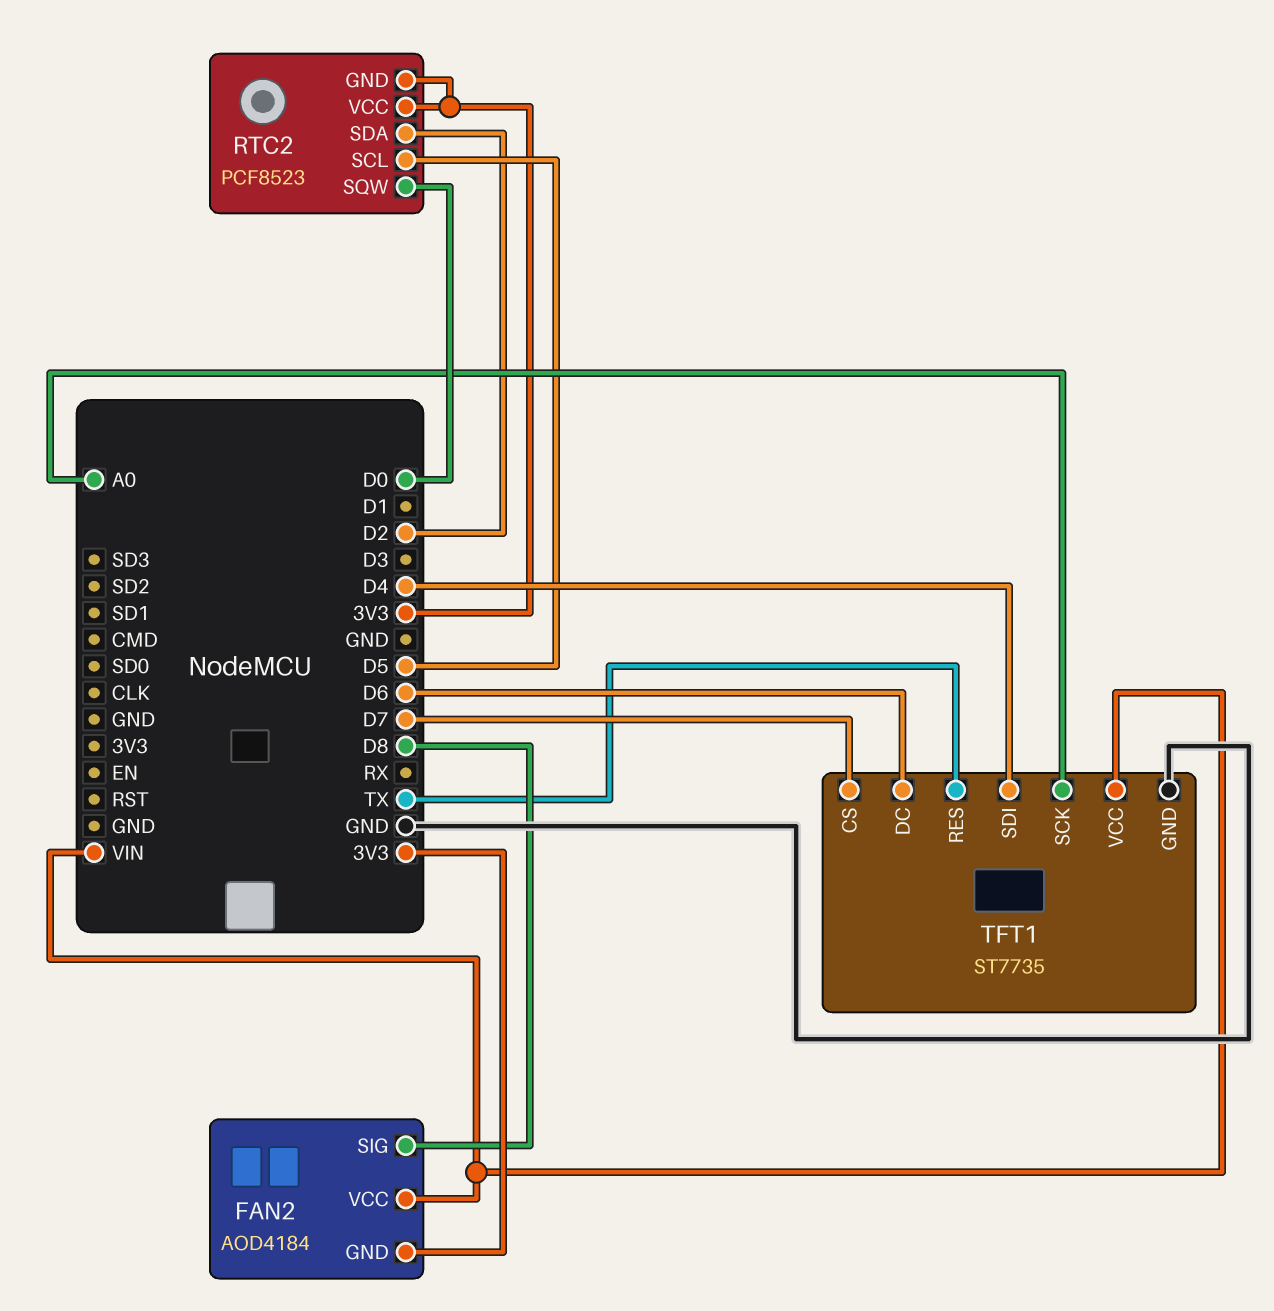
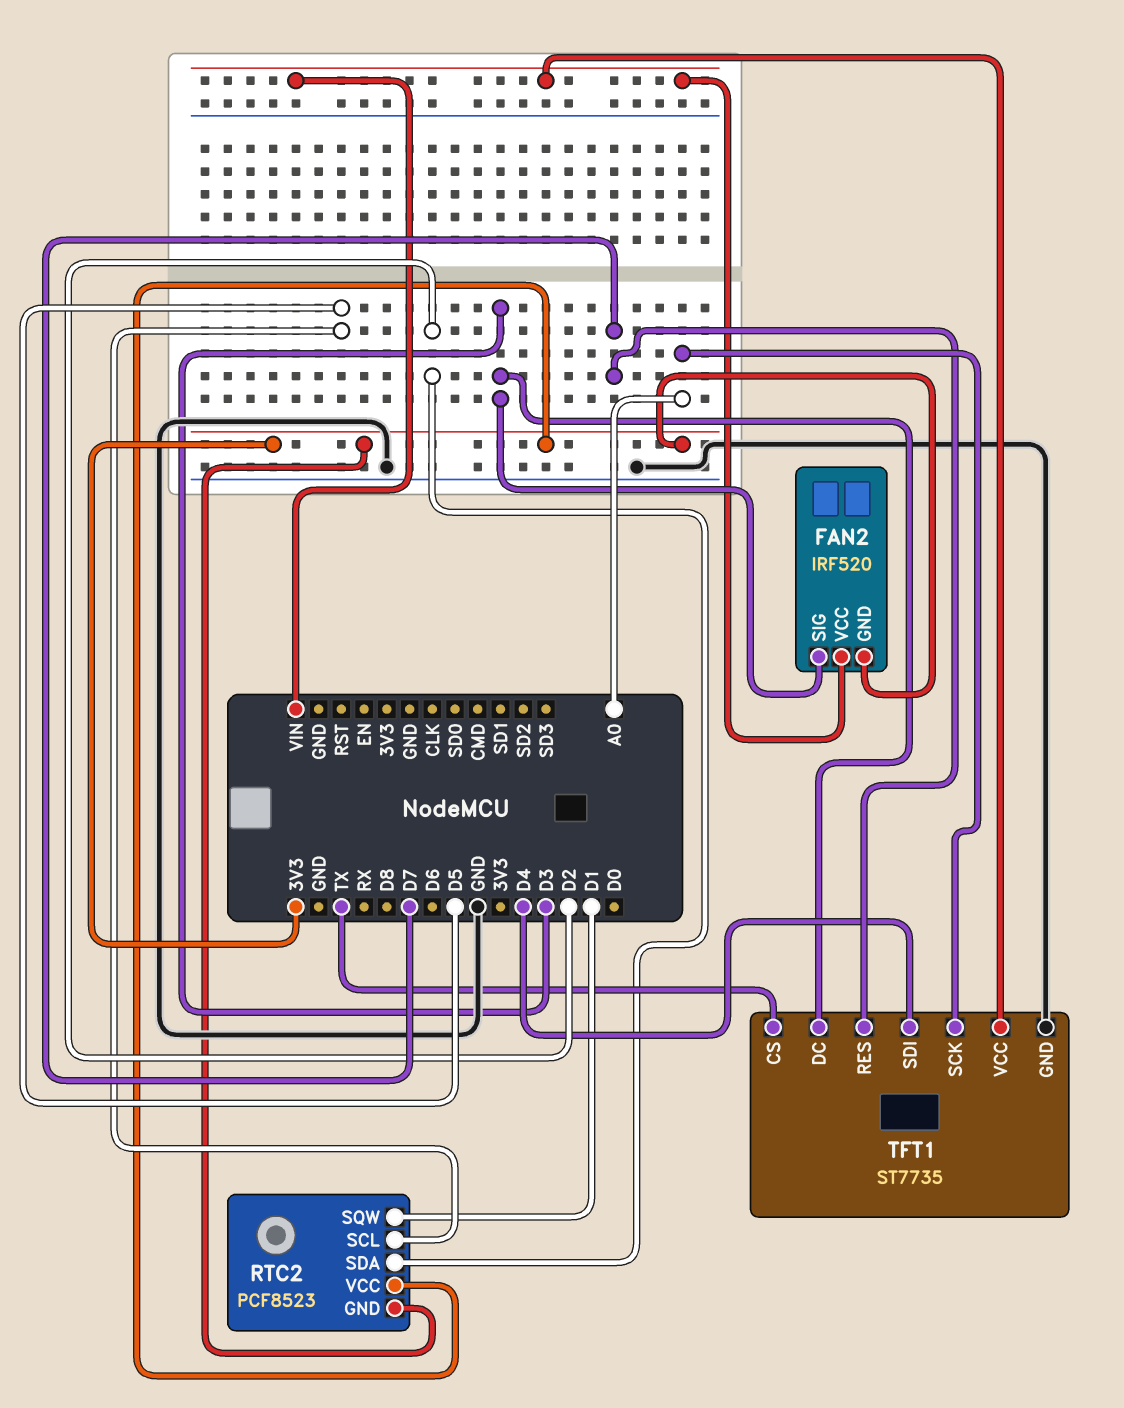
FAN2: AOD4184 -> IRF520
FAN2 pin SIG: D8 -> D3
RTC2 pin SQW: D0 -> D1
TFT1 pin CS: D7 -> TX
TFT1 pin DC: D6 -> D3
TFT1 pin RES: TX -> D7

